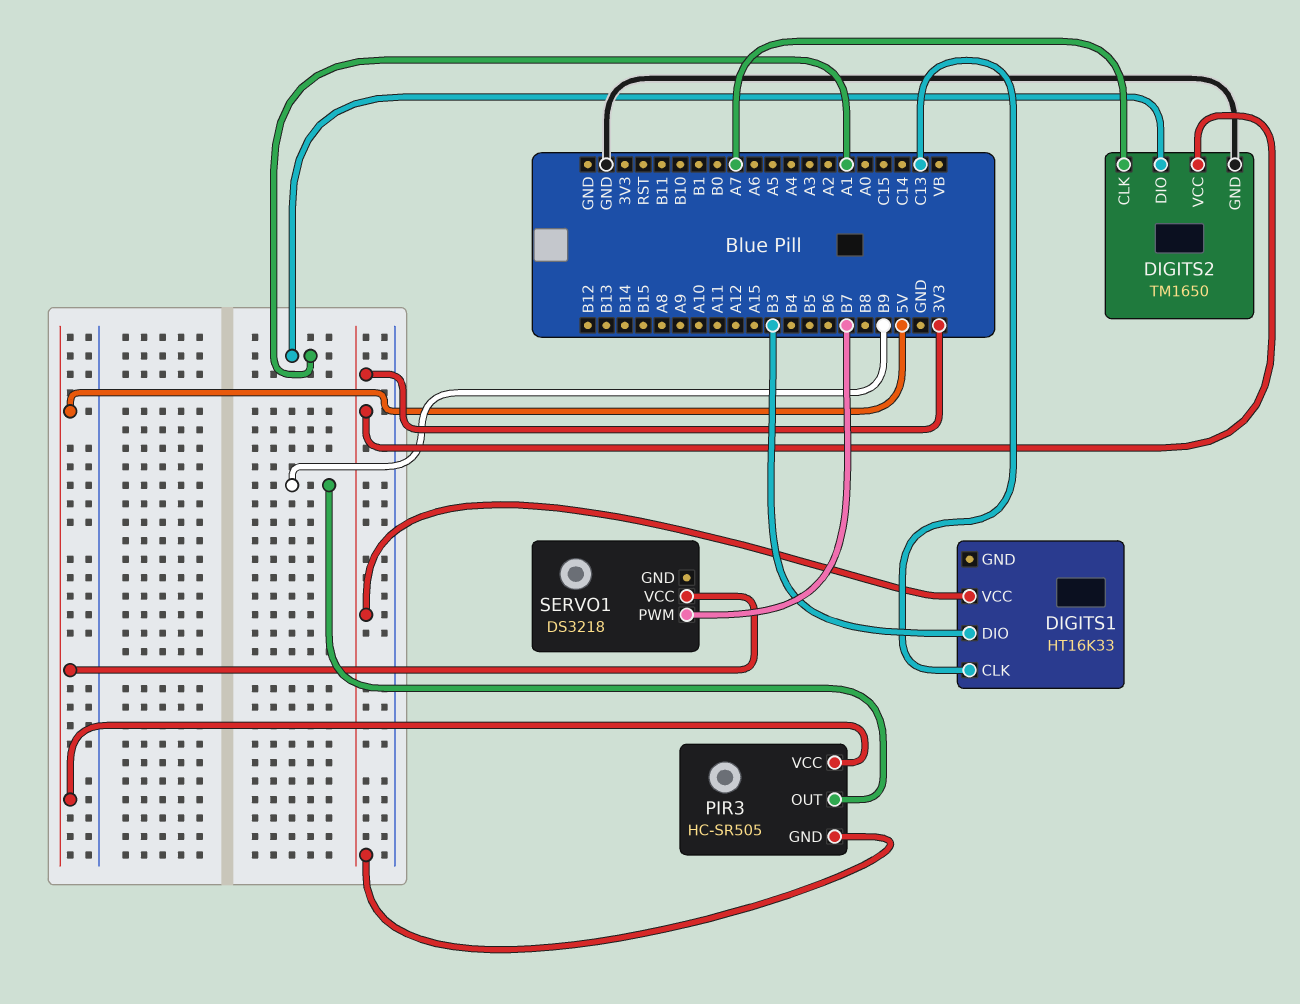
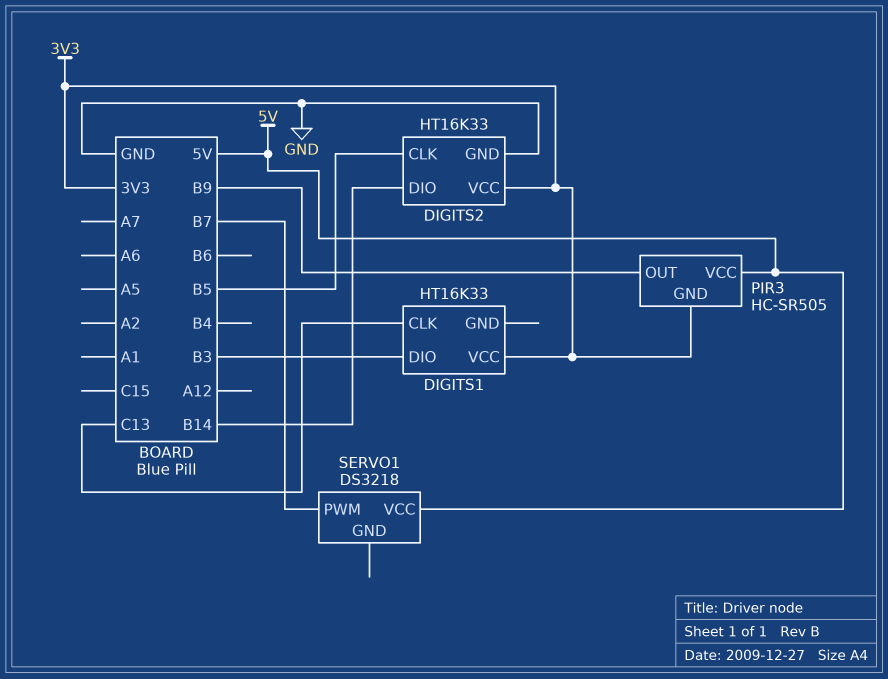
DIGITS2: TM1650 -> HT16K33
DIGITS2 pin CLK: A7 -> B5
DIGITS2 pin DIO: A1 -> B14

